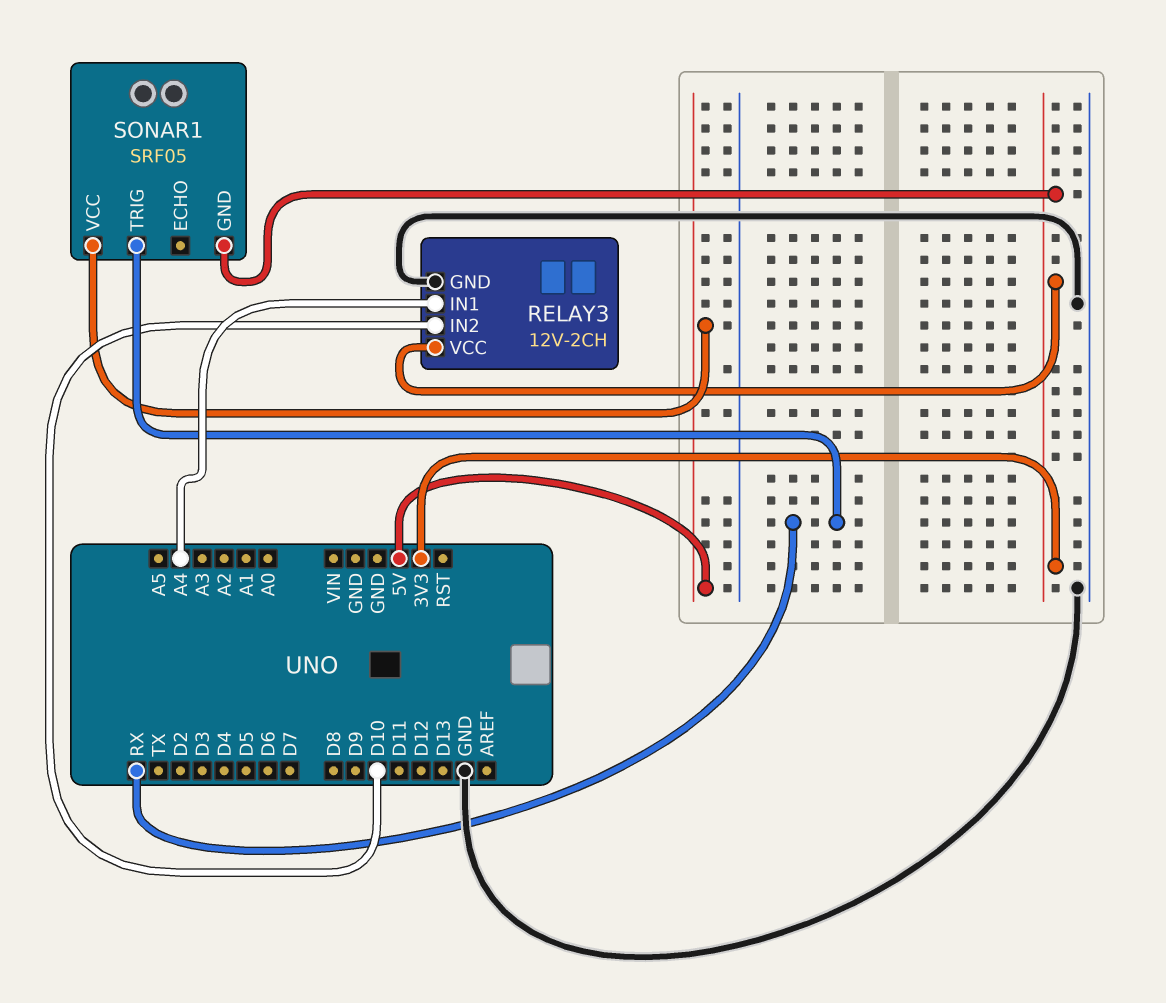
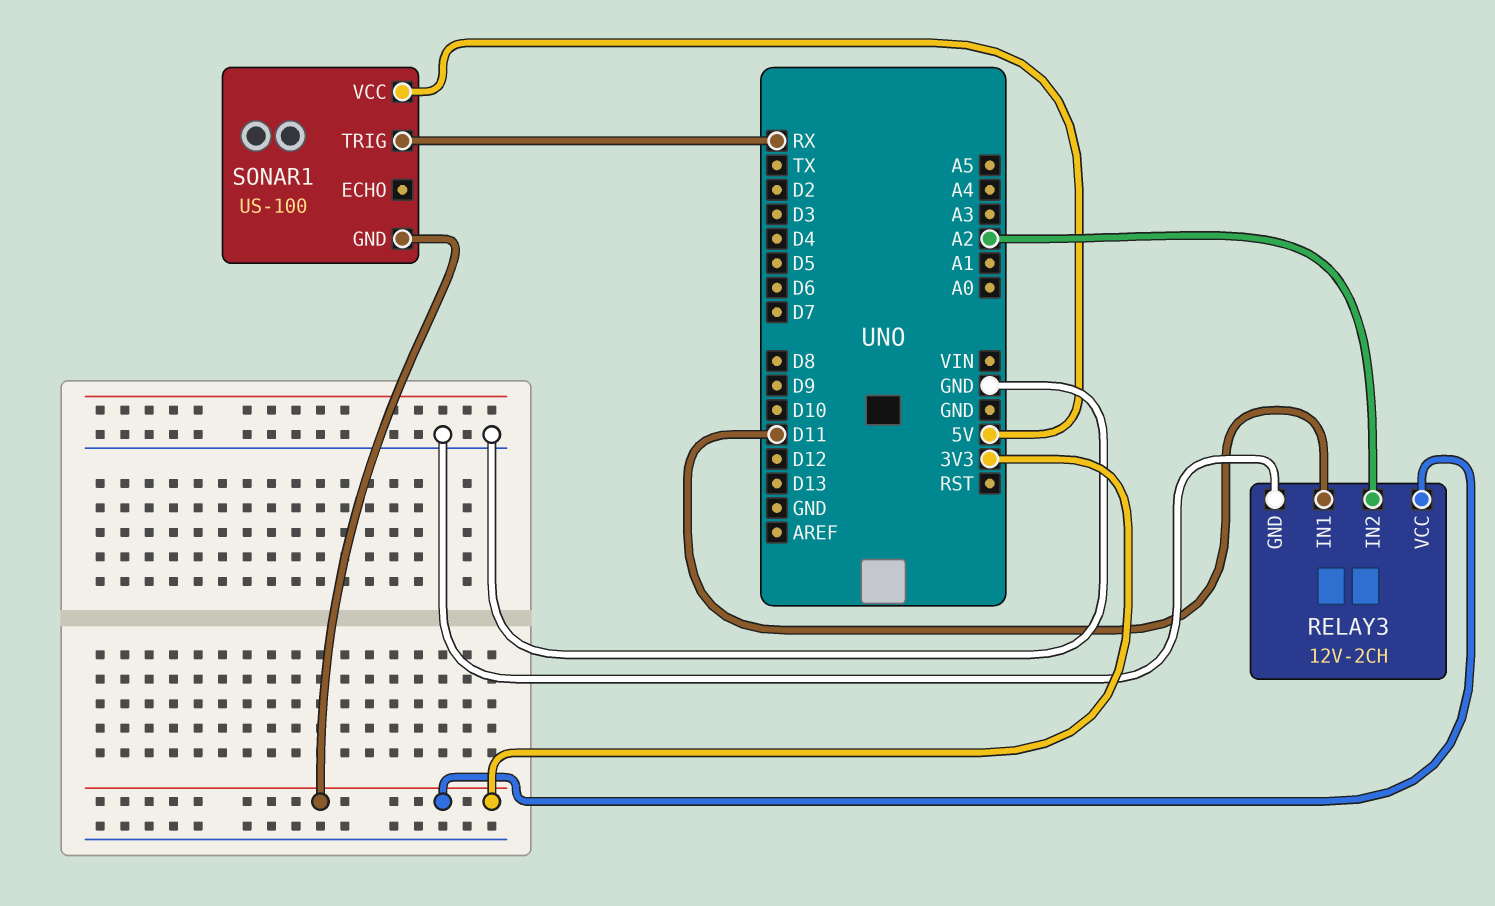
RELAY3 pin IN1: A4 -> D11
RELAY3 pin IN2: D10 -> A2
SONAR1: SRF05 -> US-100

